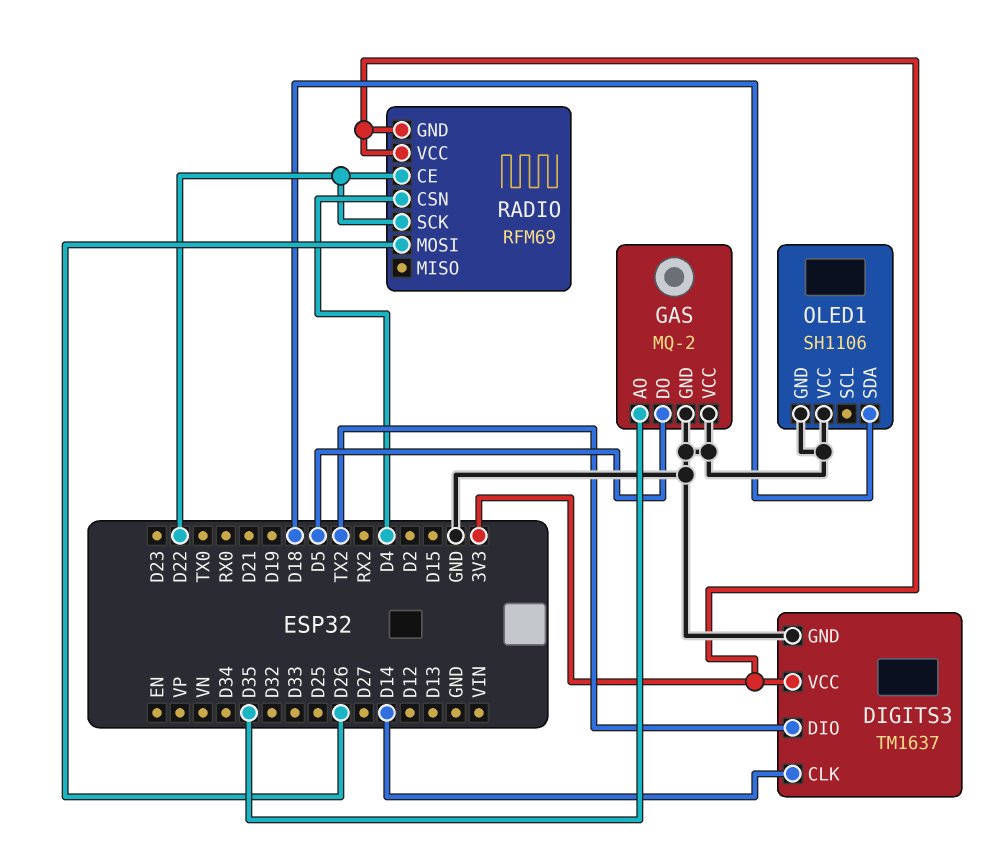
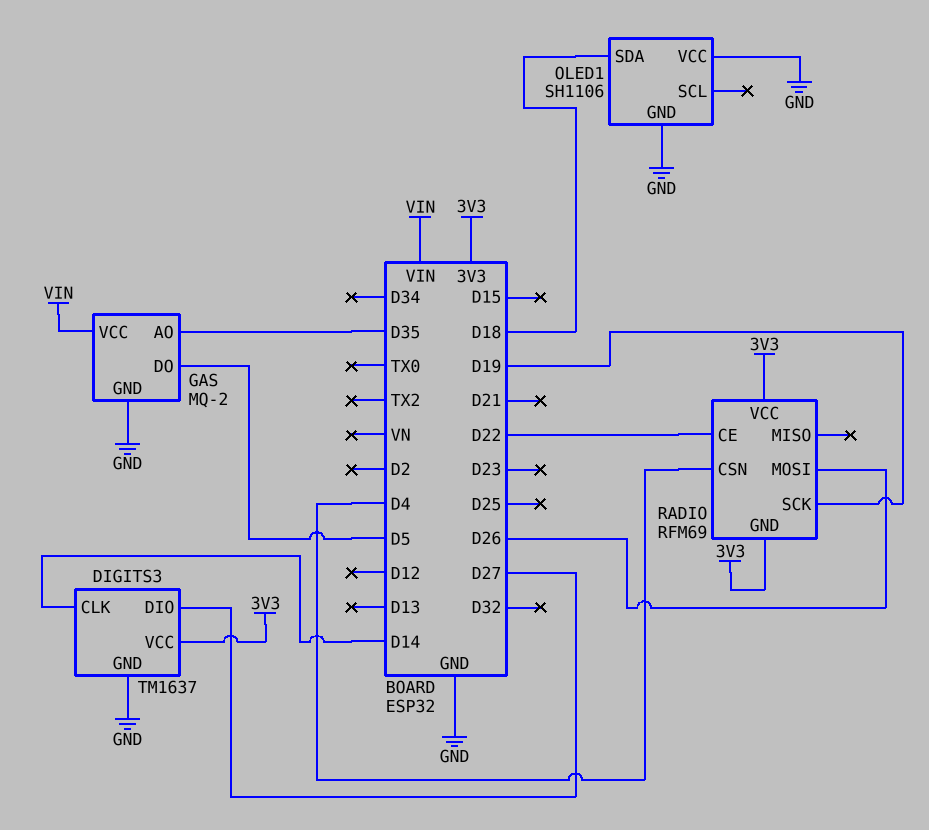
DIGITS3 pin DIO: TX2 -> D27
GAS pin VCC: GND -> VIN
RADIO pin SCK: D22 -> D19

